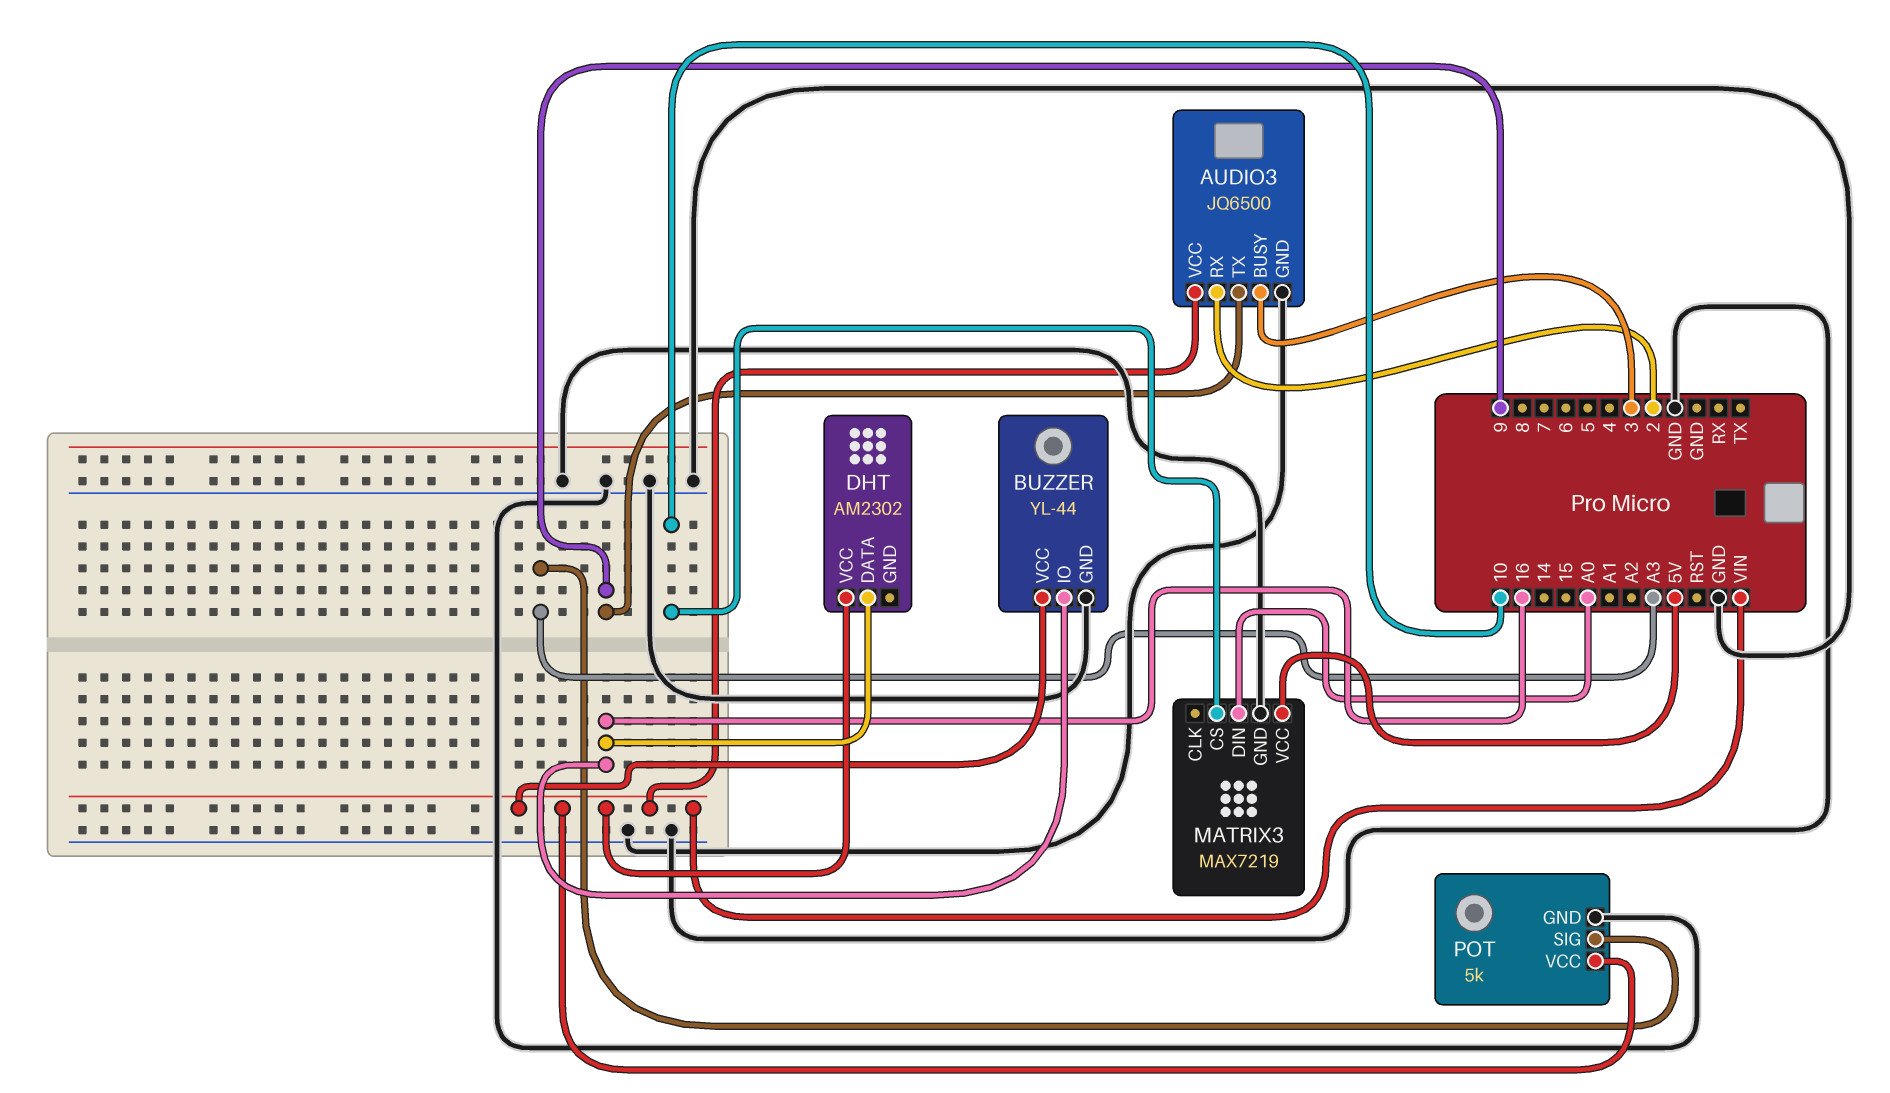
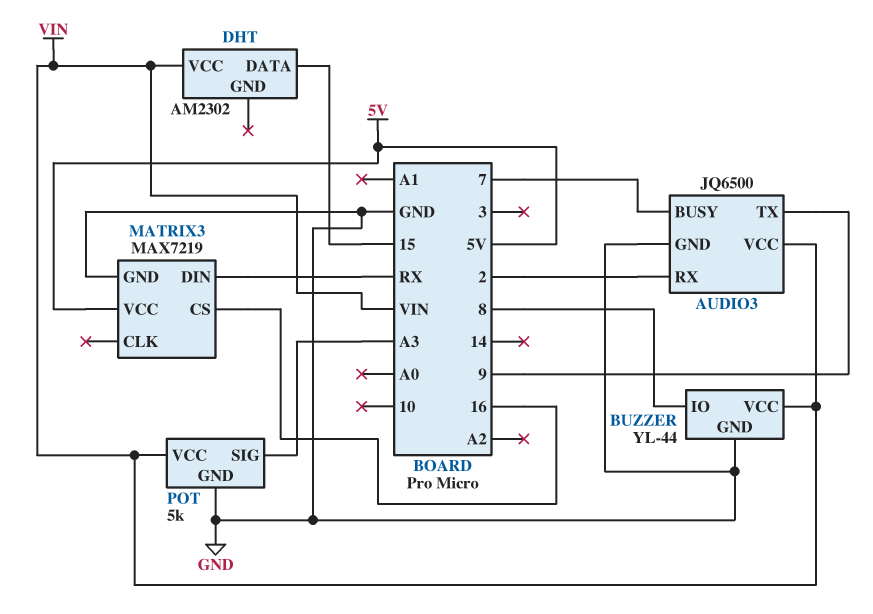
AUDIO3 pin BUSY: 3 -> 7
BUZZER pin IO: 16 -> 8
DHT pin DATA: 16 -> 15
MATRIX3 pin CS: 10 -> 16
MATRIX3 pin DIN: A0 -> RX

